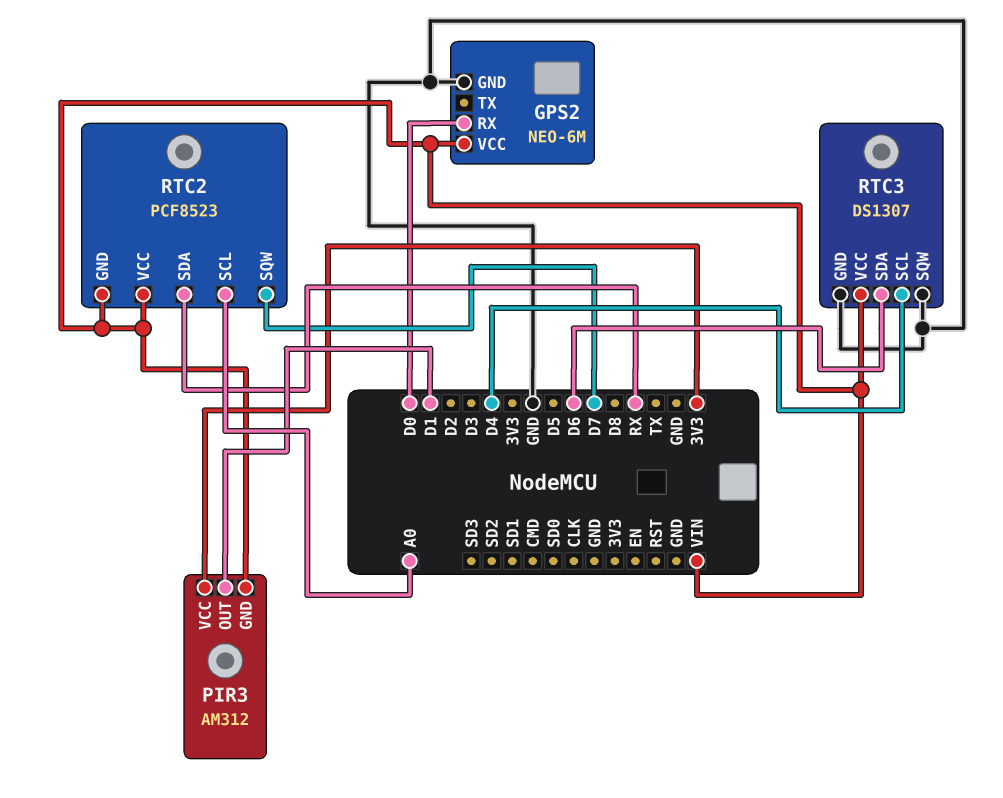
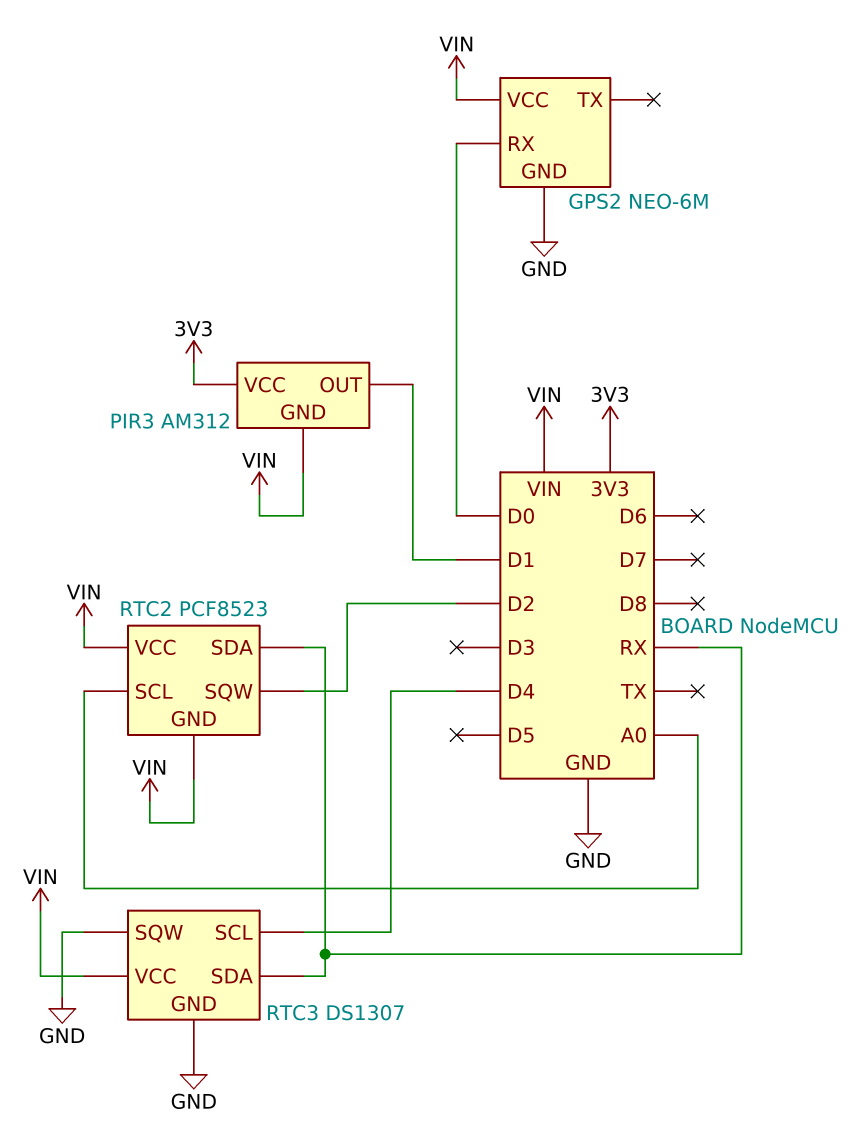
RTC2 pin SQW: D7 -> D2
RTC3 pin SDA: D6 -> RX

